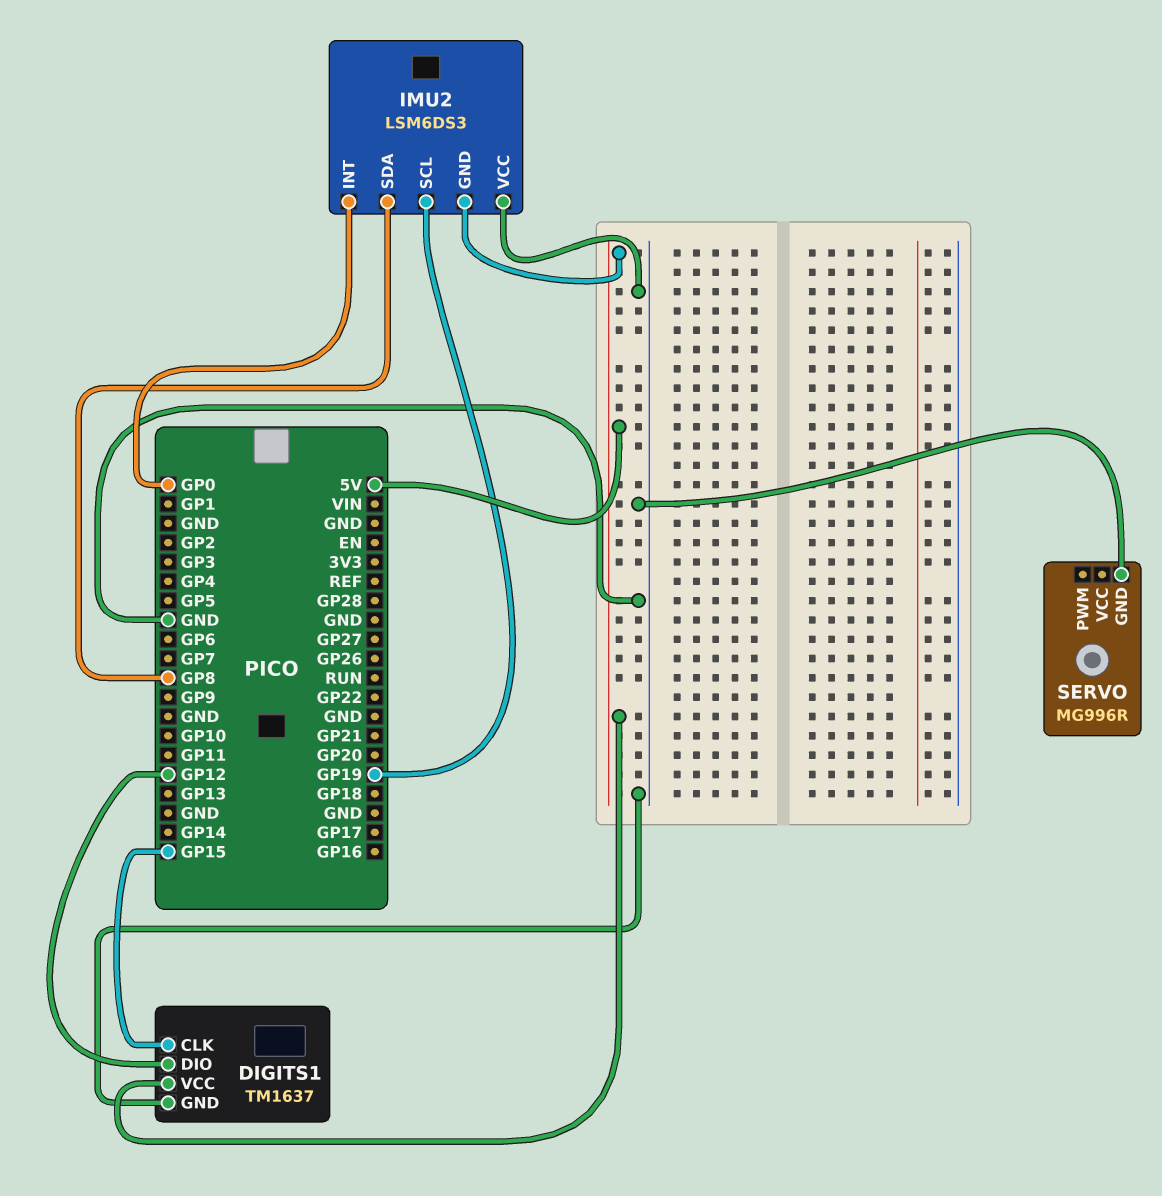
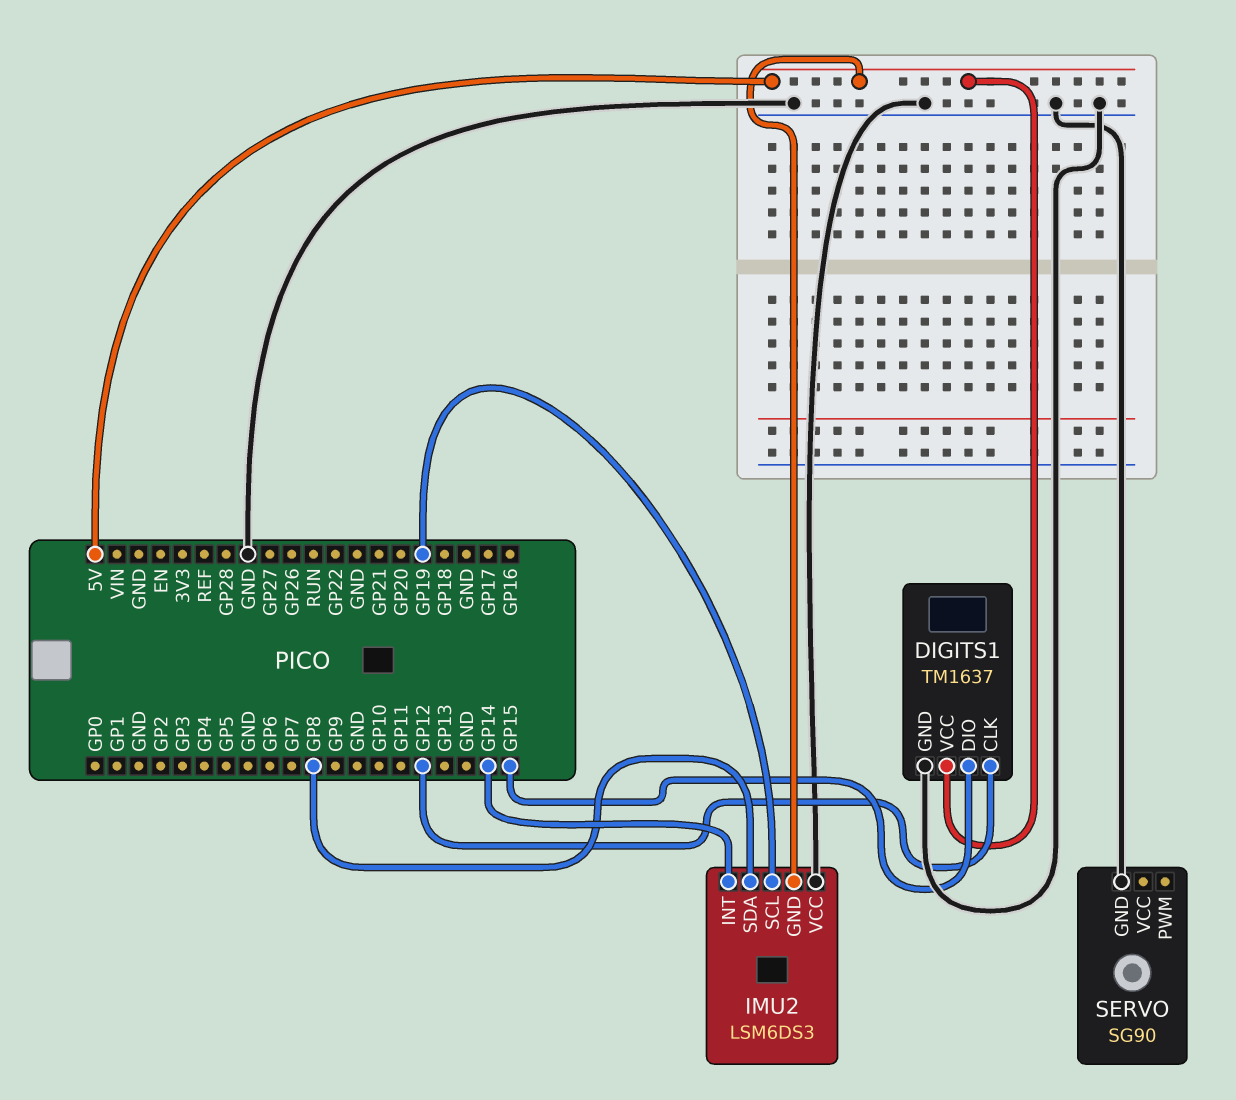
DIGITS1 pin CLK: GP15 -> GP12
DIGITS1 pin DIO: GP12 -> GP15
IMU2 pin INT: GP0 -> GP14
SERVO: MG996R -> SG90

